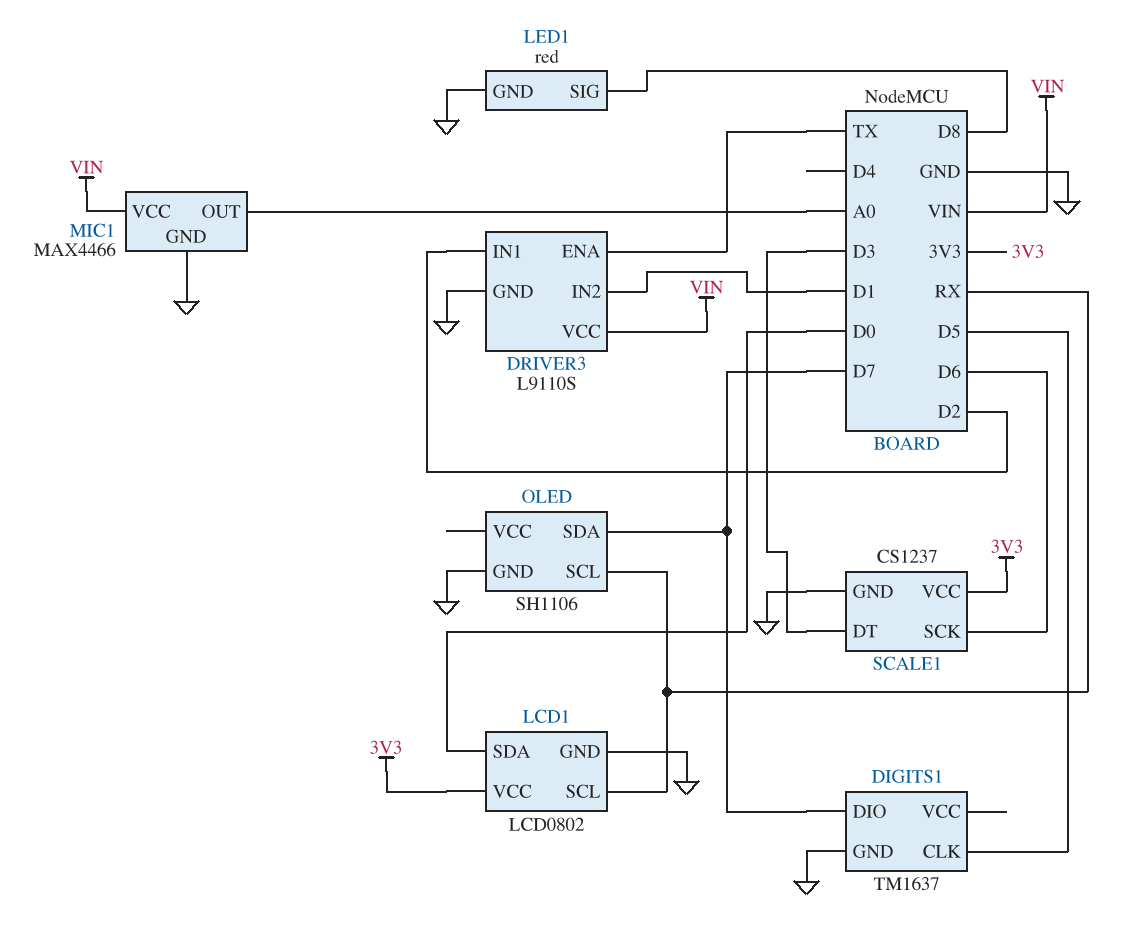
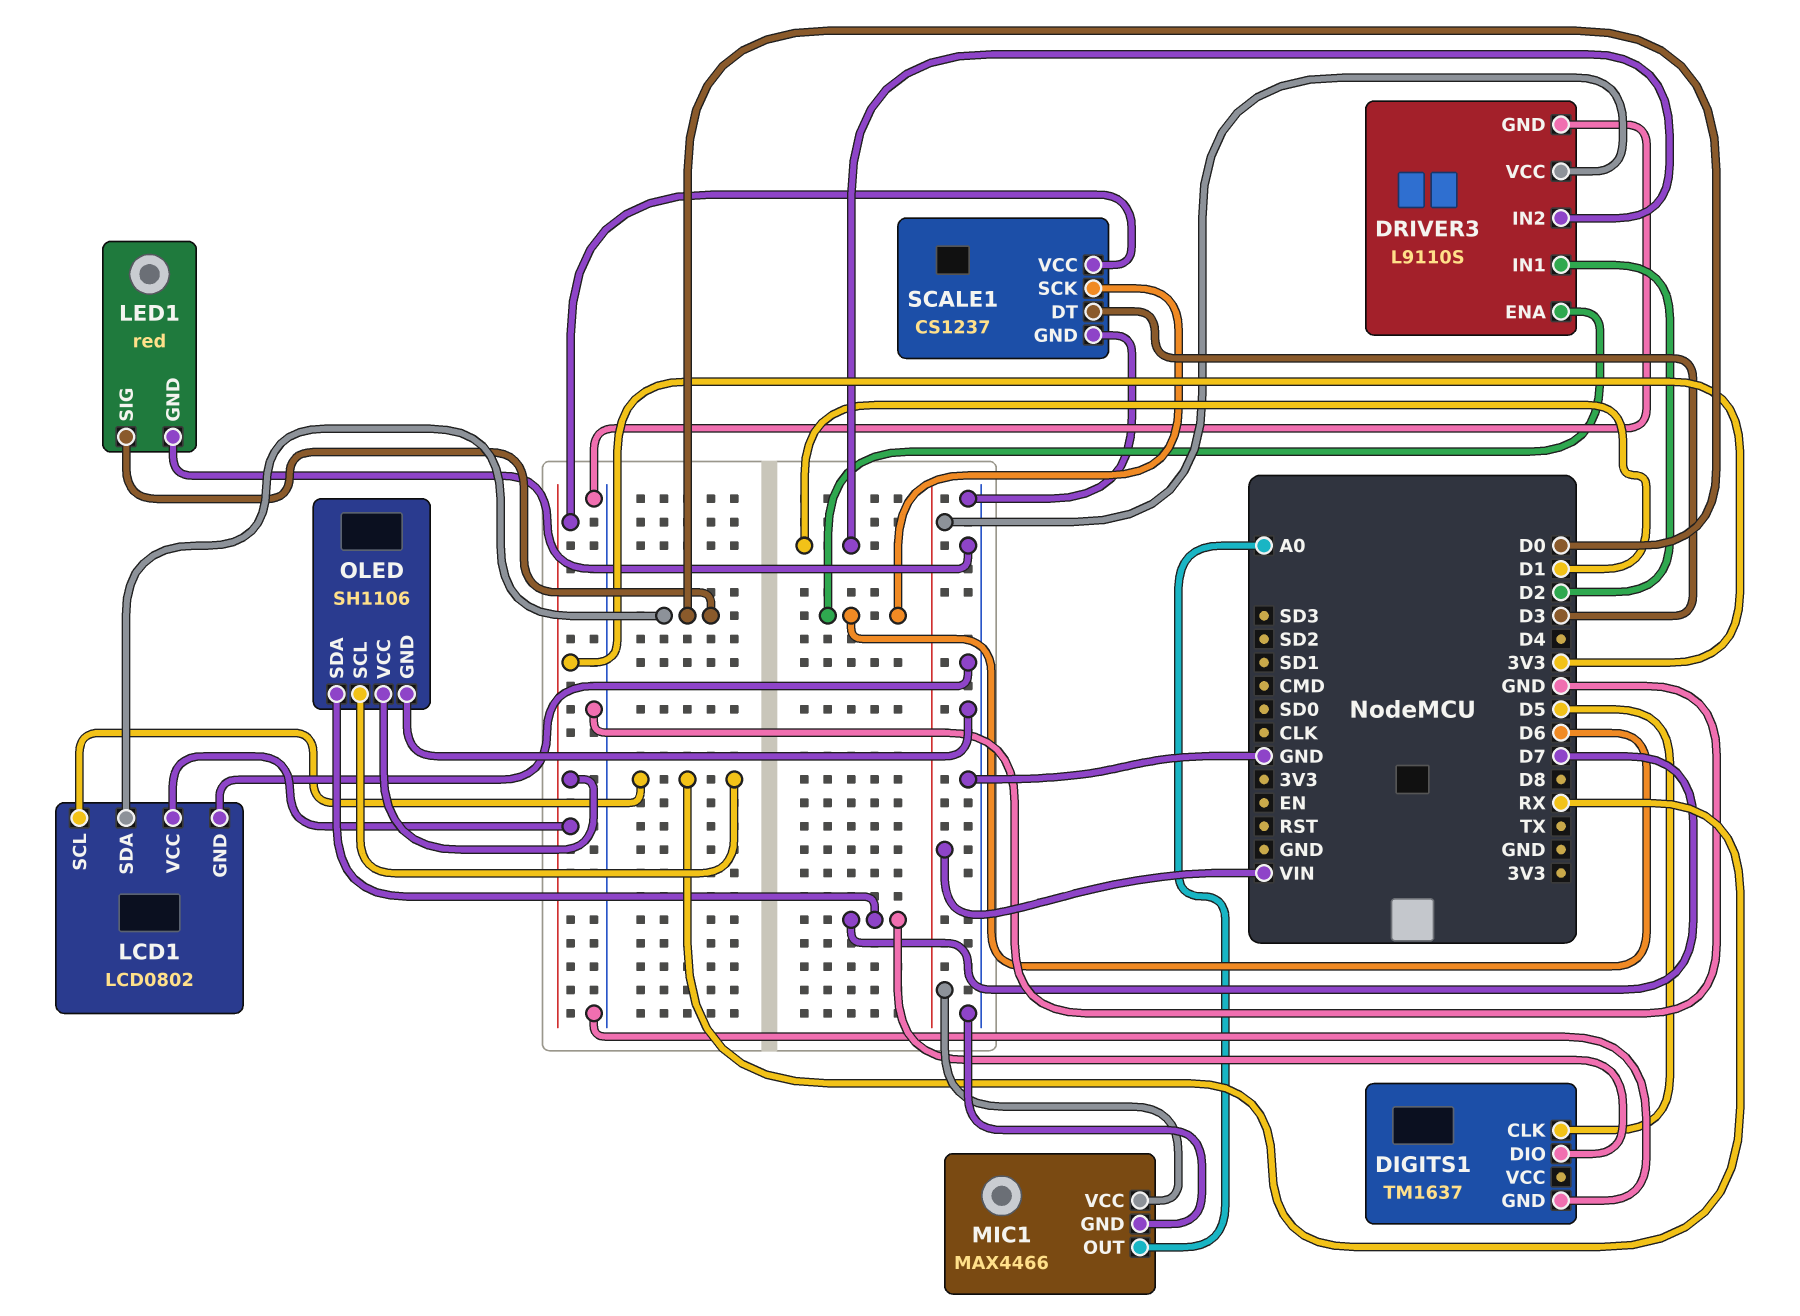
DRIVER3 pin ENA: TX -> D6
LED1 pin SIG: D8 -> D0
OLED pin VCC: none -> 3V3

